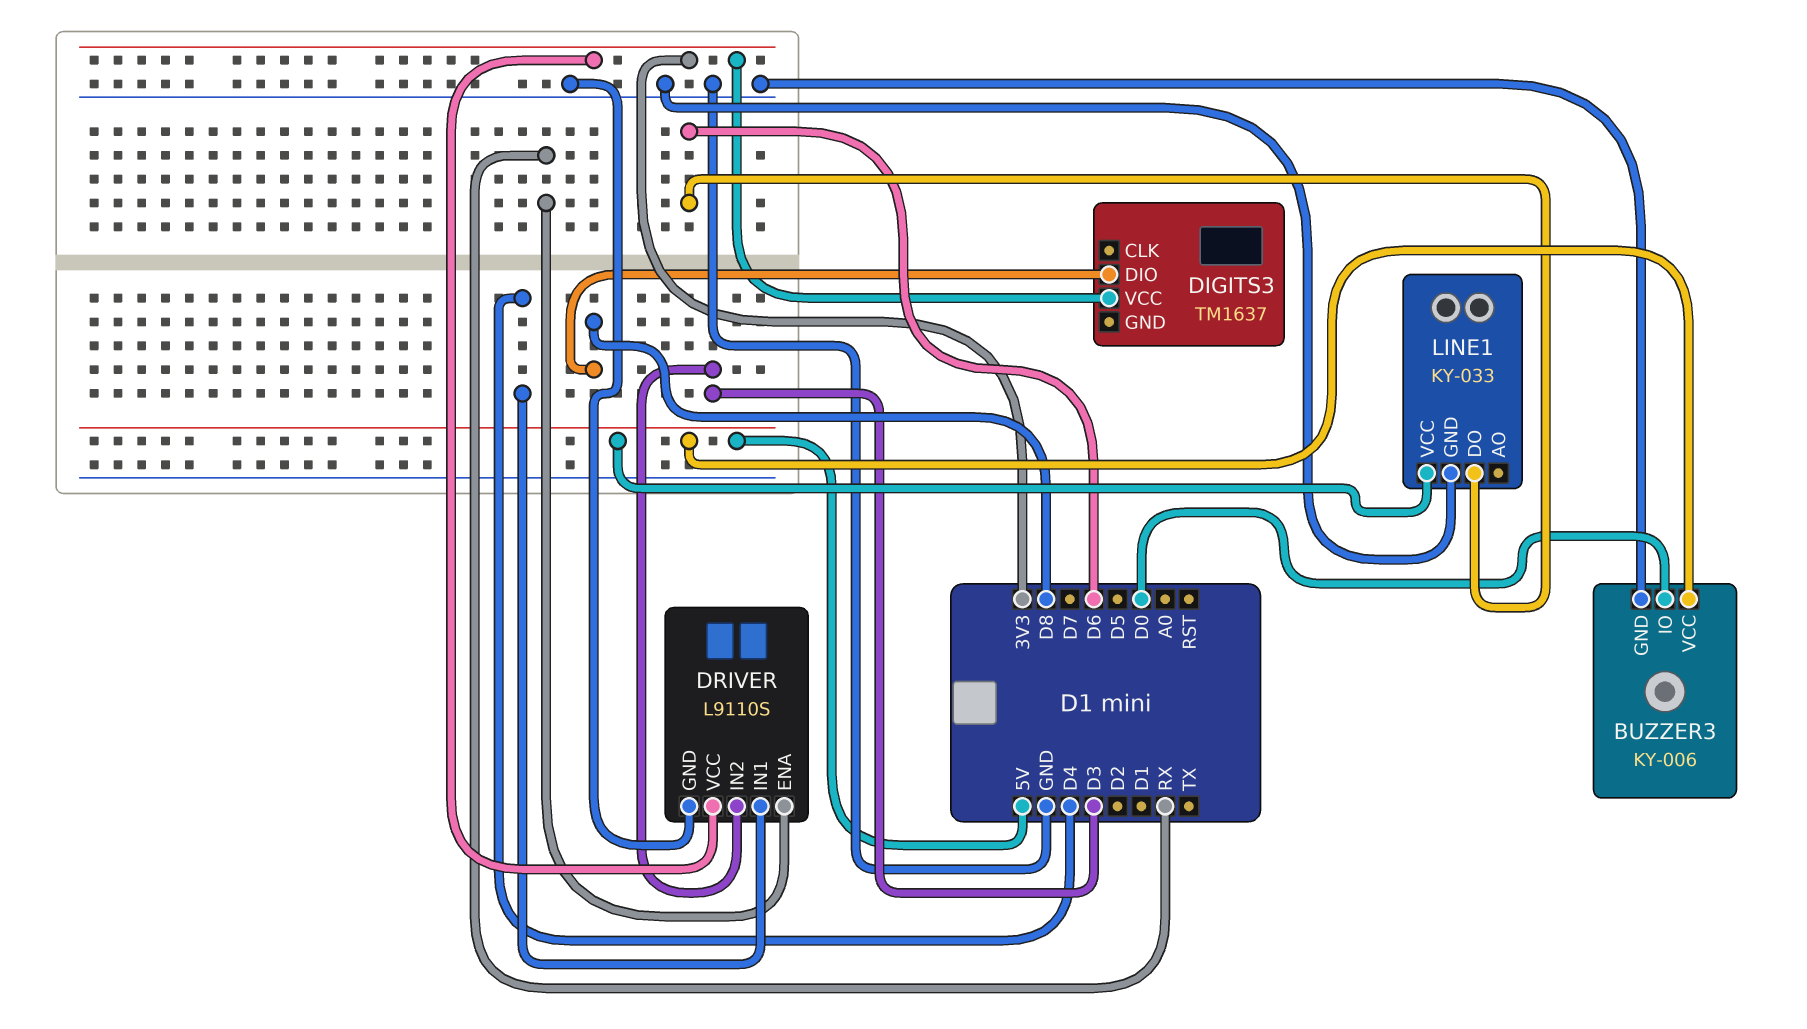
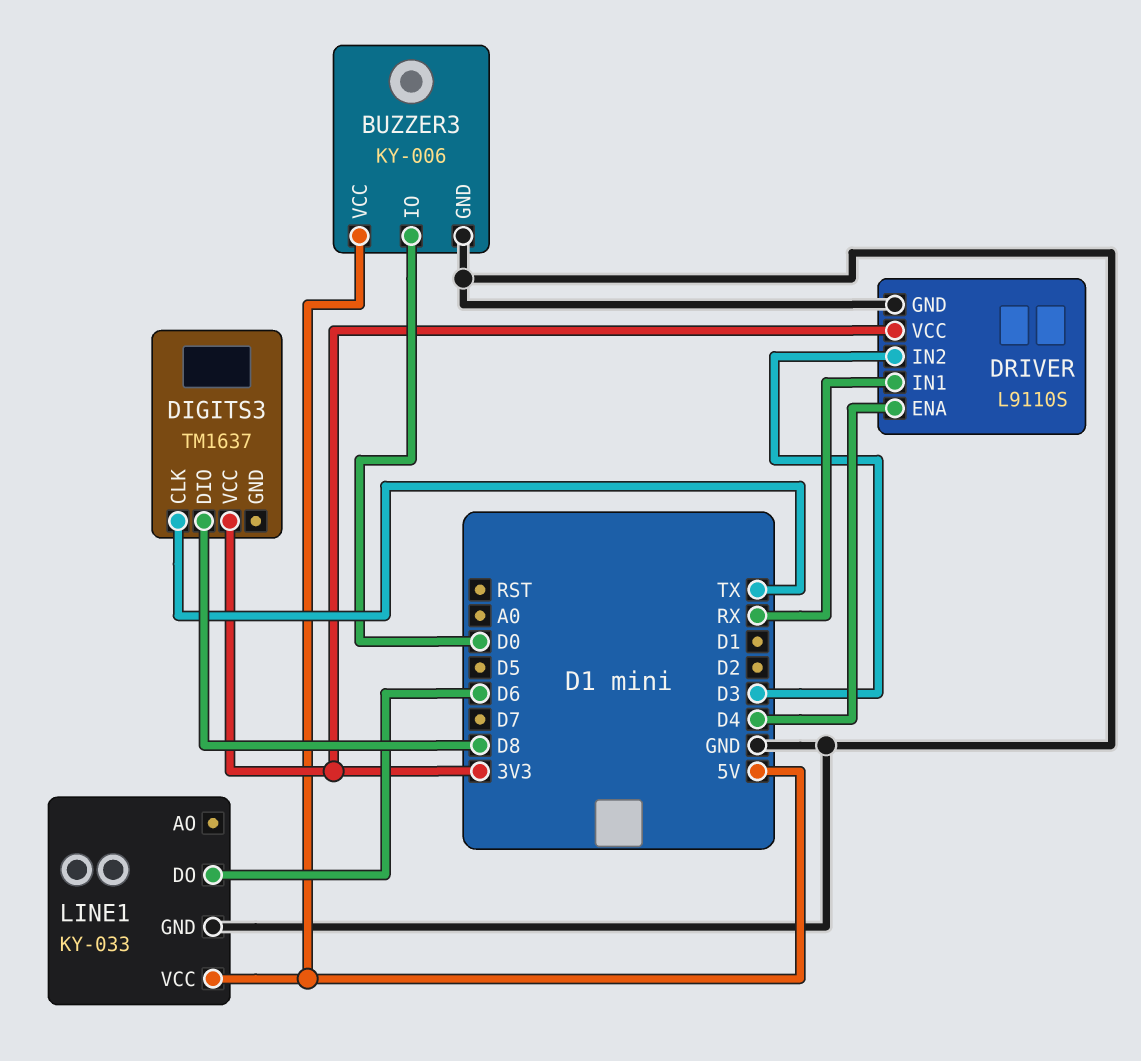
DIGITS3 pin CLK: none -> TX
DRIVER pin ENA: RX -> D4
DRIVER pin IN1: D4 -> RX

